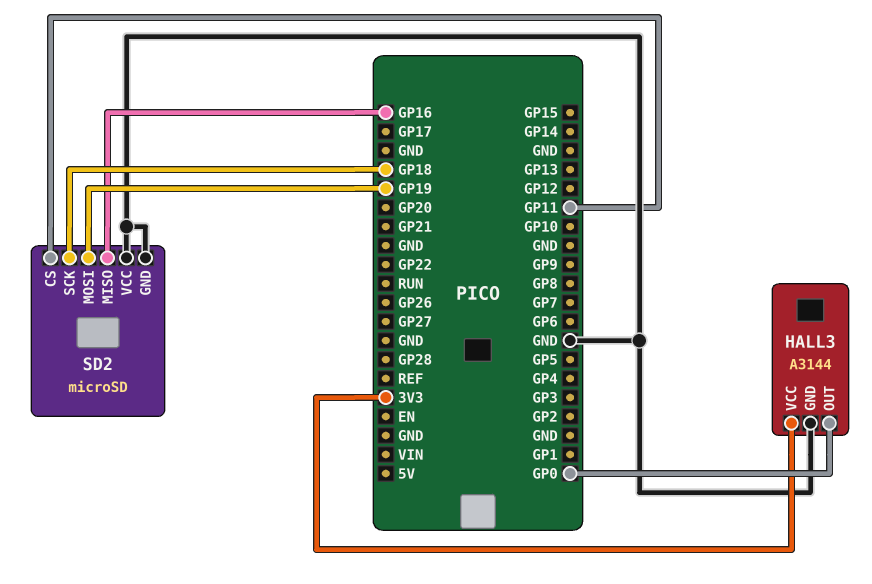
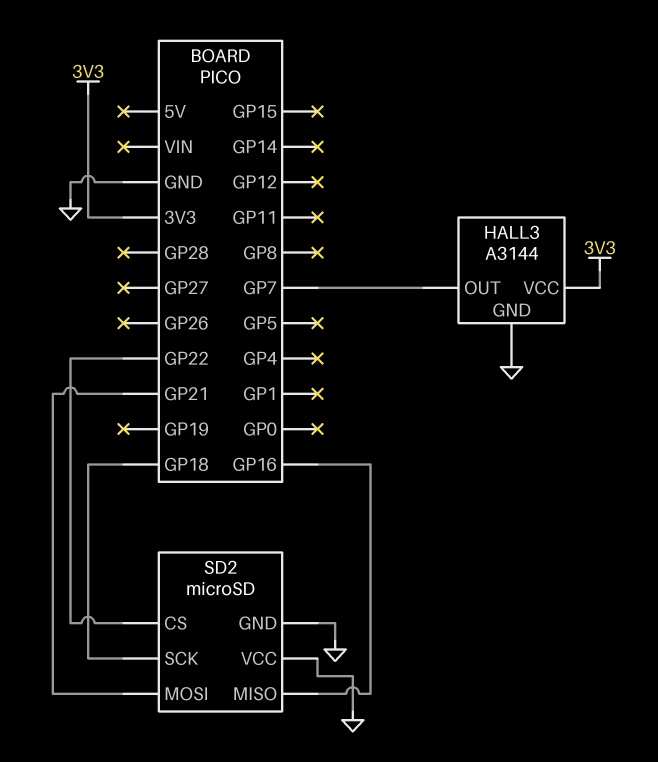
HALL3 pin OUT: GP0 -> GP7
SD2 pin CS: GP11 -> GP22
SD2 pin MOSI: GP19 -> GP21

